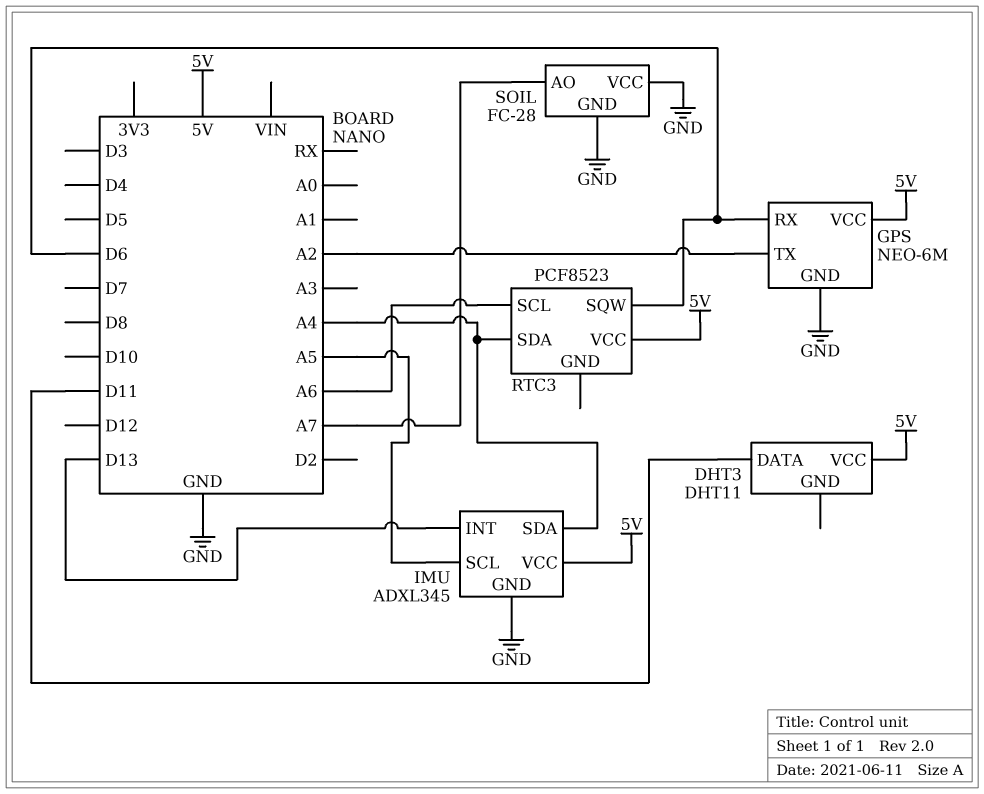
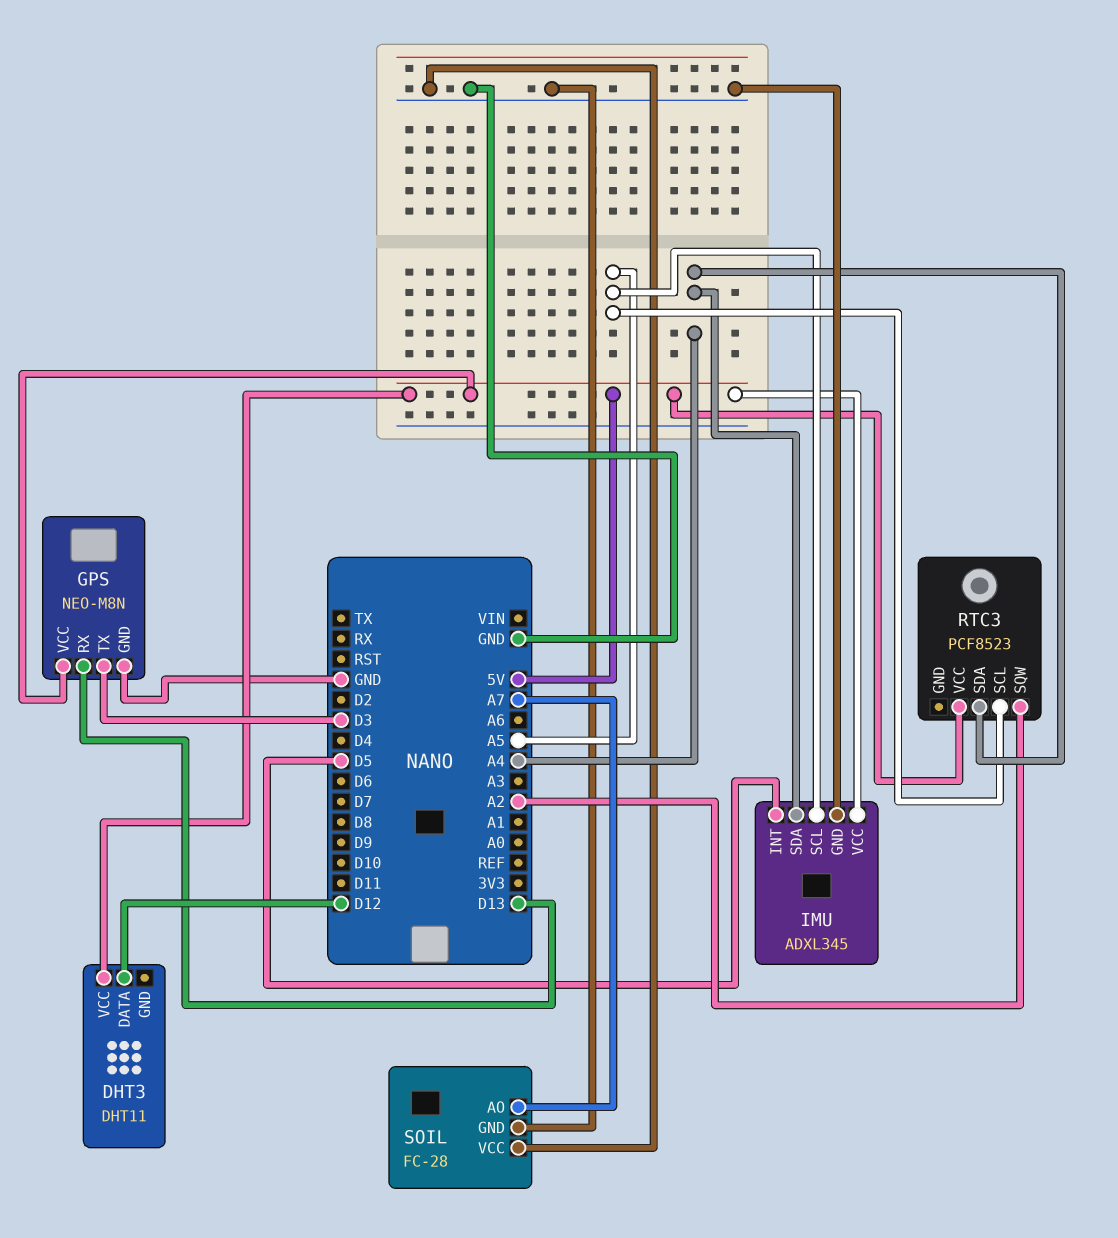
DHT3 pin DATA: D11 -> D12
GPS: NEO-6M -> NEO-M8N
GPS pin RX: D6 -> D13
GPS pin TX: A2 -> D3
IMU pin INT: D13 -> D5
RTC3 pin SCL: A6 -> A5
RTC3 pin SQW: D6 -> A2

